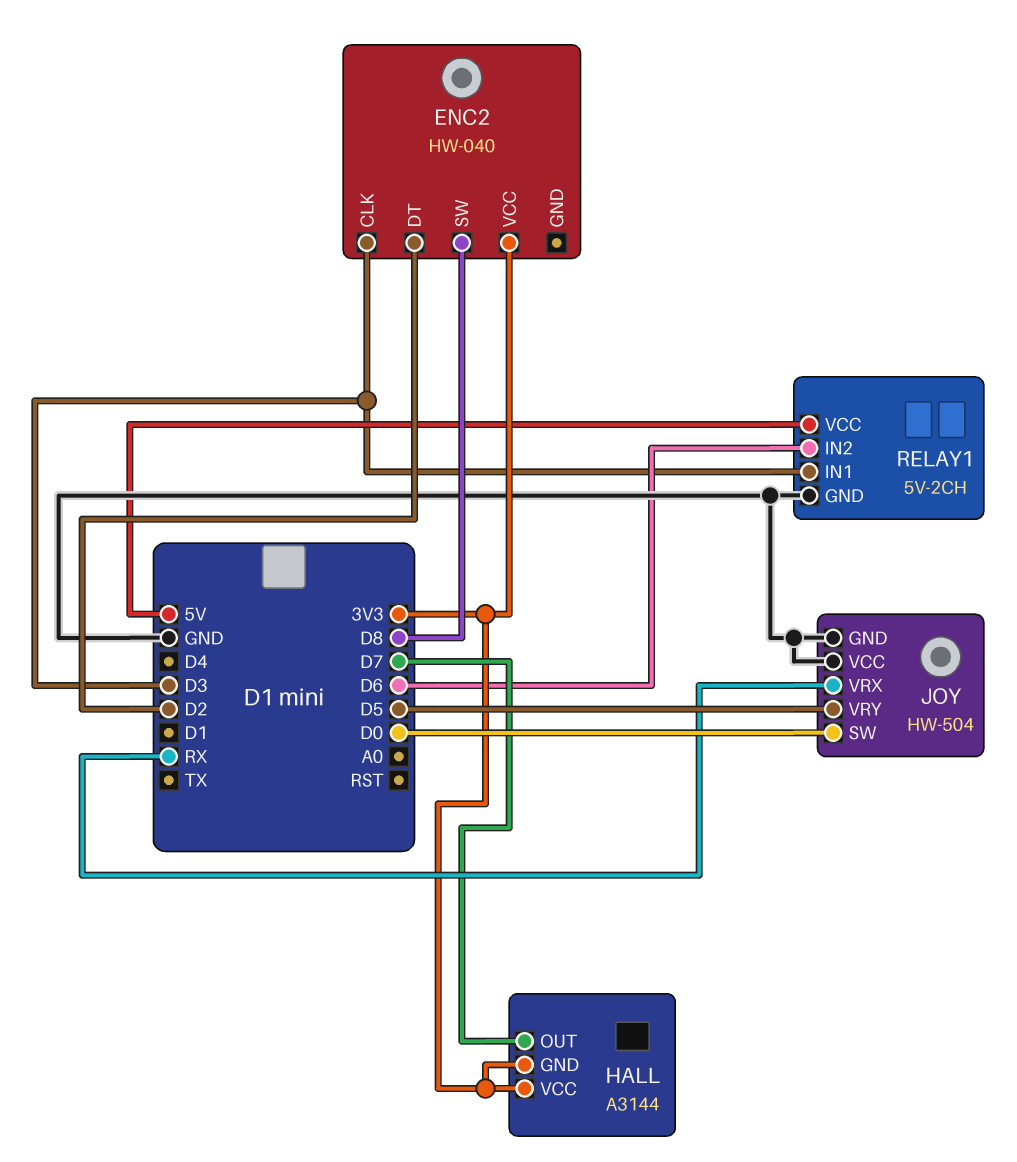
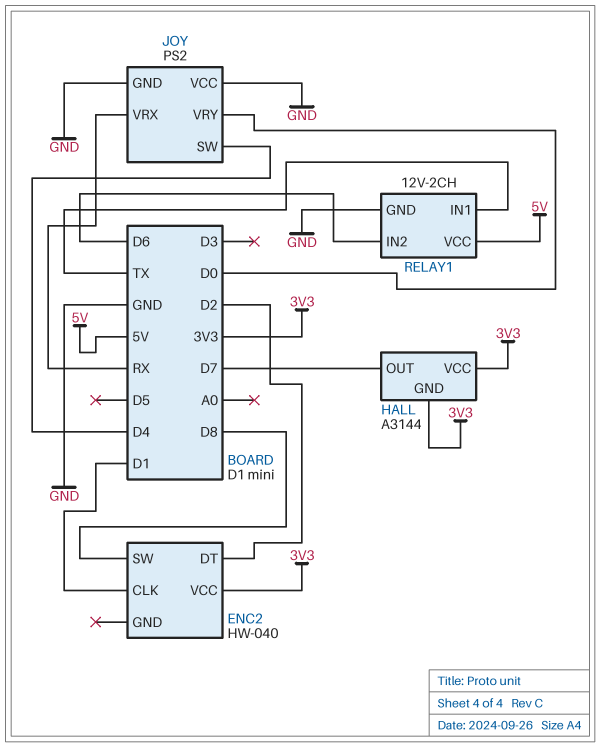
ENC2 pin CLK: D3 -> D1
JOY: HW-504 -> PS2
JOY pin SW: D0 -> D4
JOY pin VRY: D5 -> D0
RELAY1: 5V-2CH -> 12V-2CH
RELAY1 pin IN1: D3 -> TX

